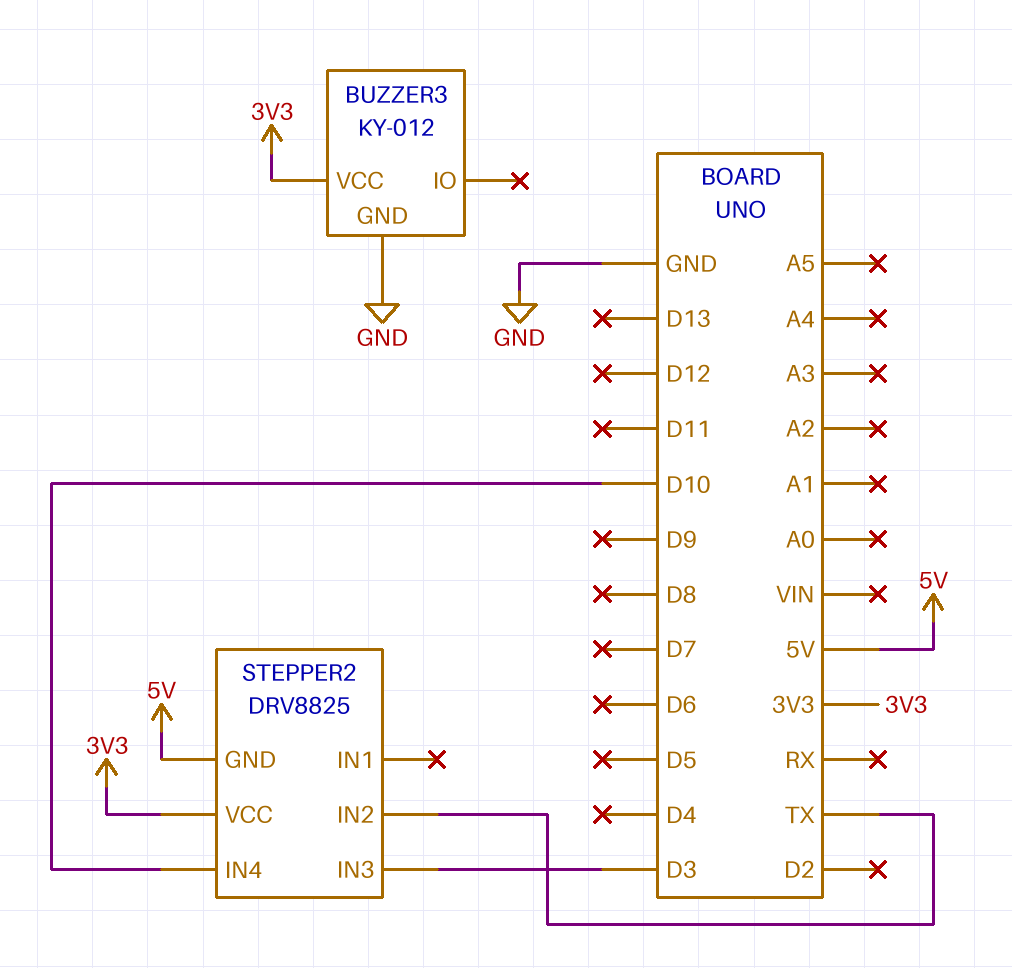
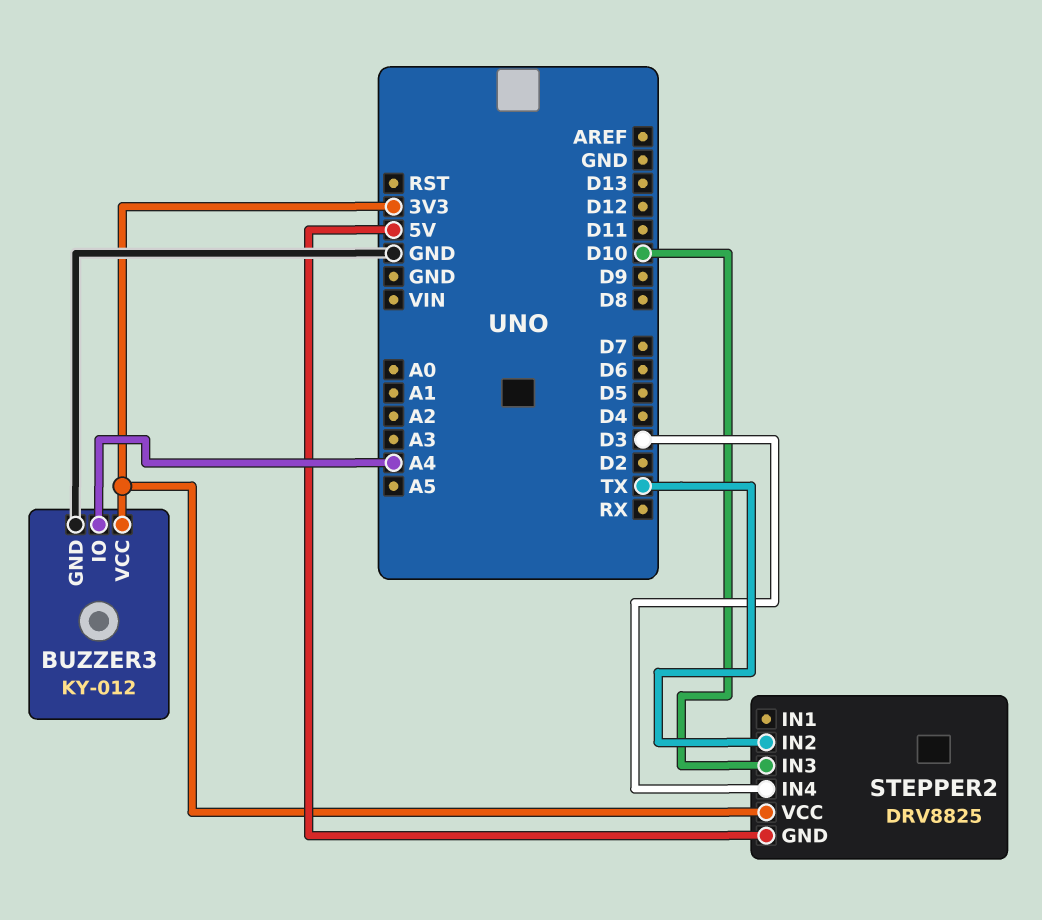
BUZZER3 pin IO: none -> A4
STEPPER2 pin IN3: D3 -> D10
STEPPER2 pin IN4: D10 -> D3

